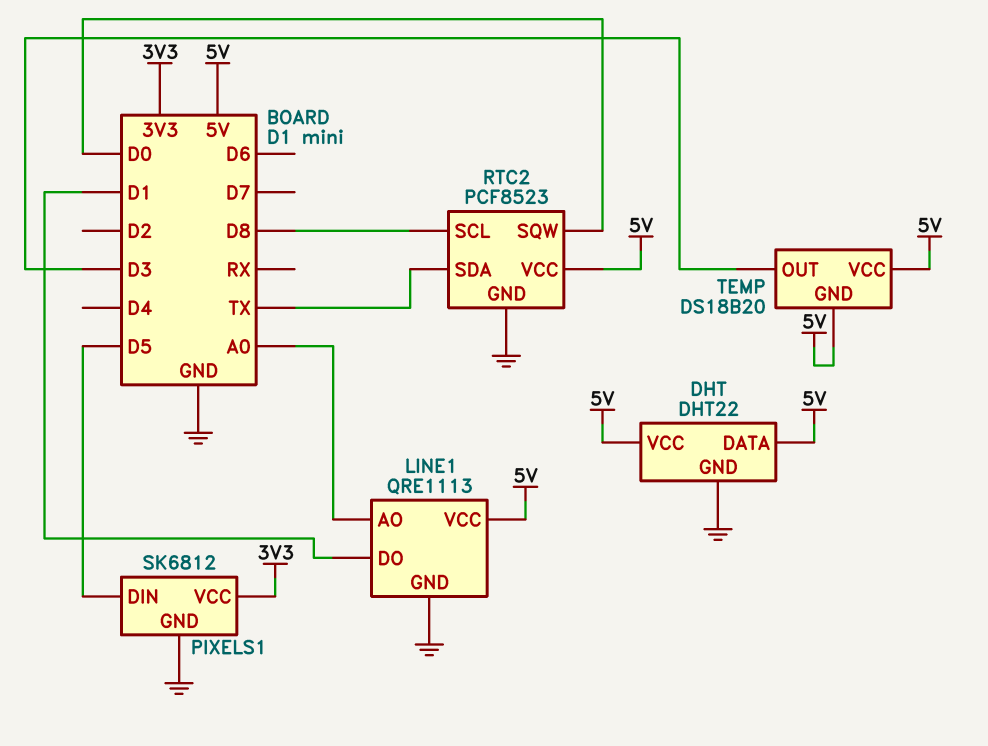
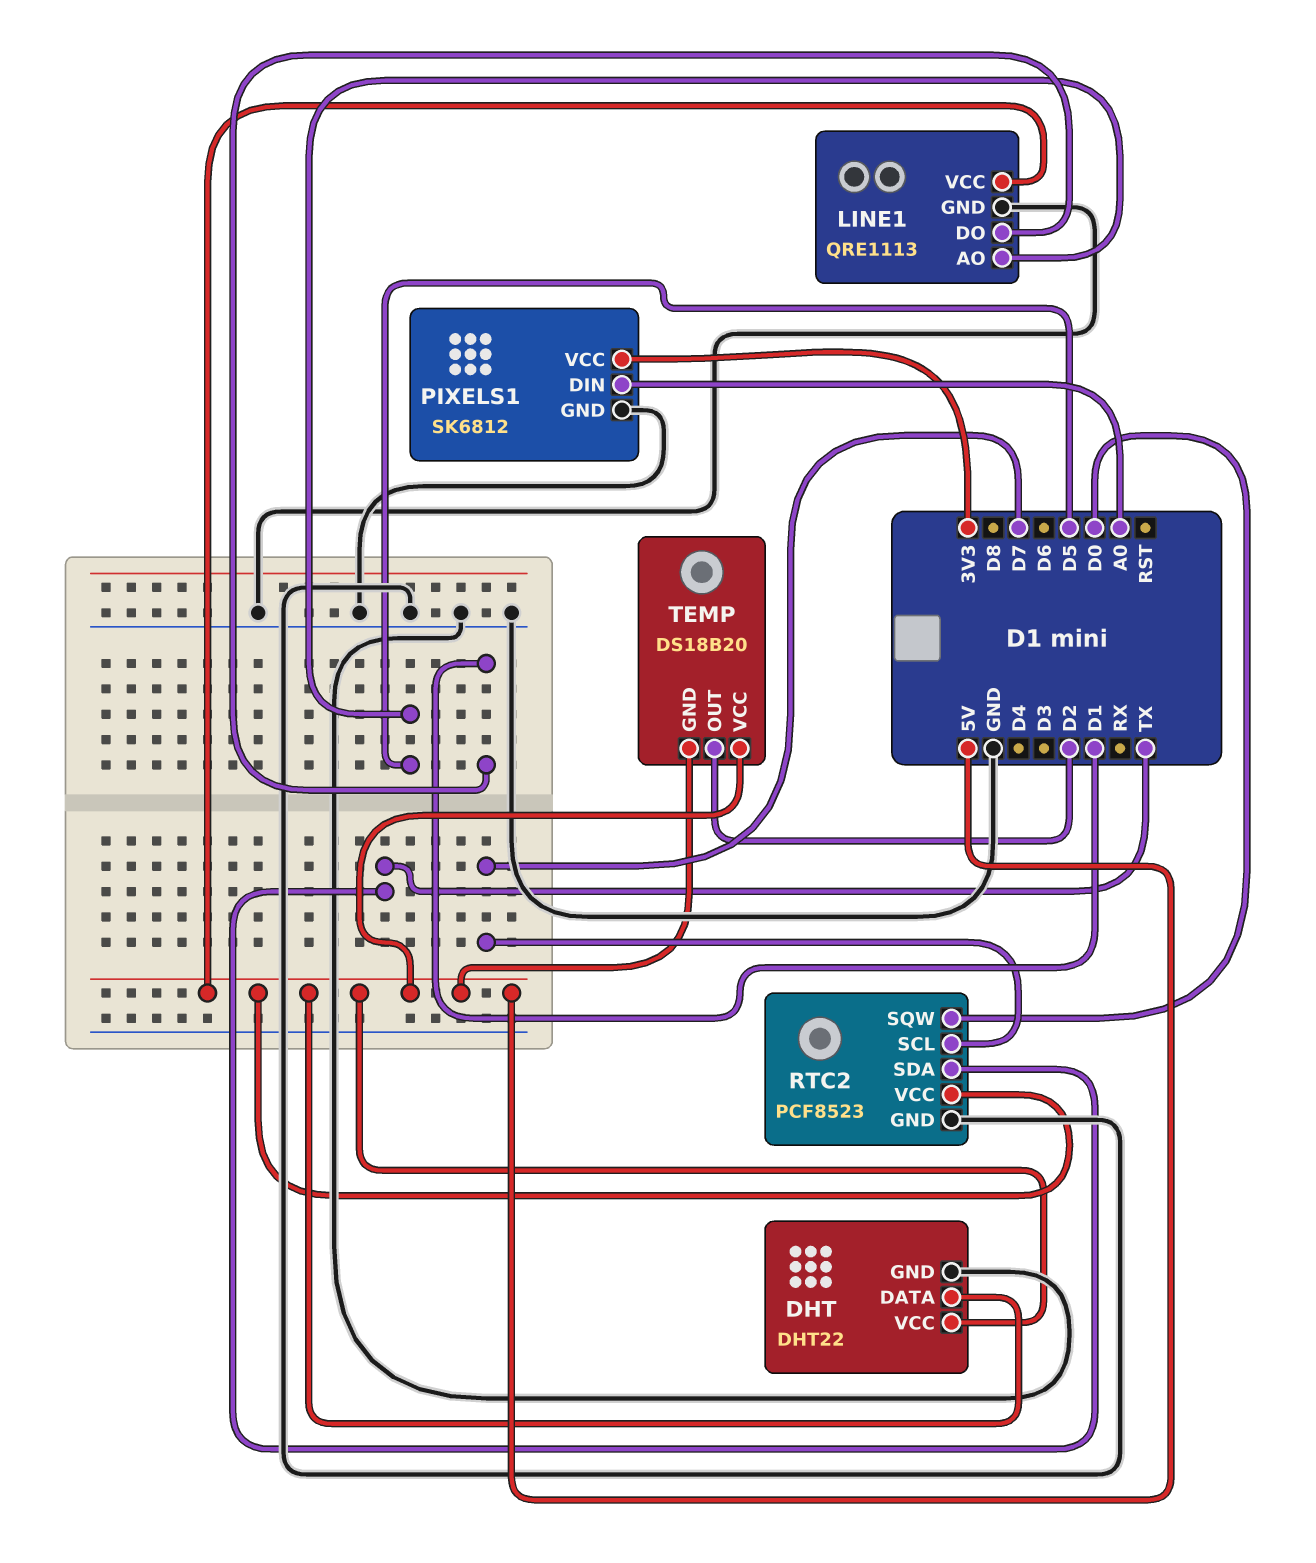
LINE1 pin AO: A0 -> D5
PIXELS1 pin DIN: D5 -> A0
RTC2 pin SCL: D8 -> D7
TEMP pin OUT: D3 -> D2

